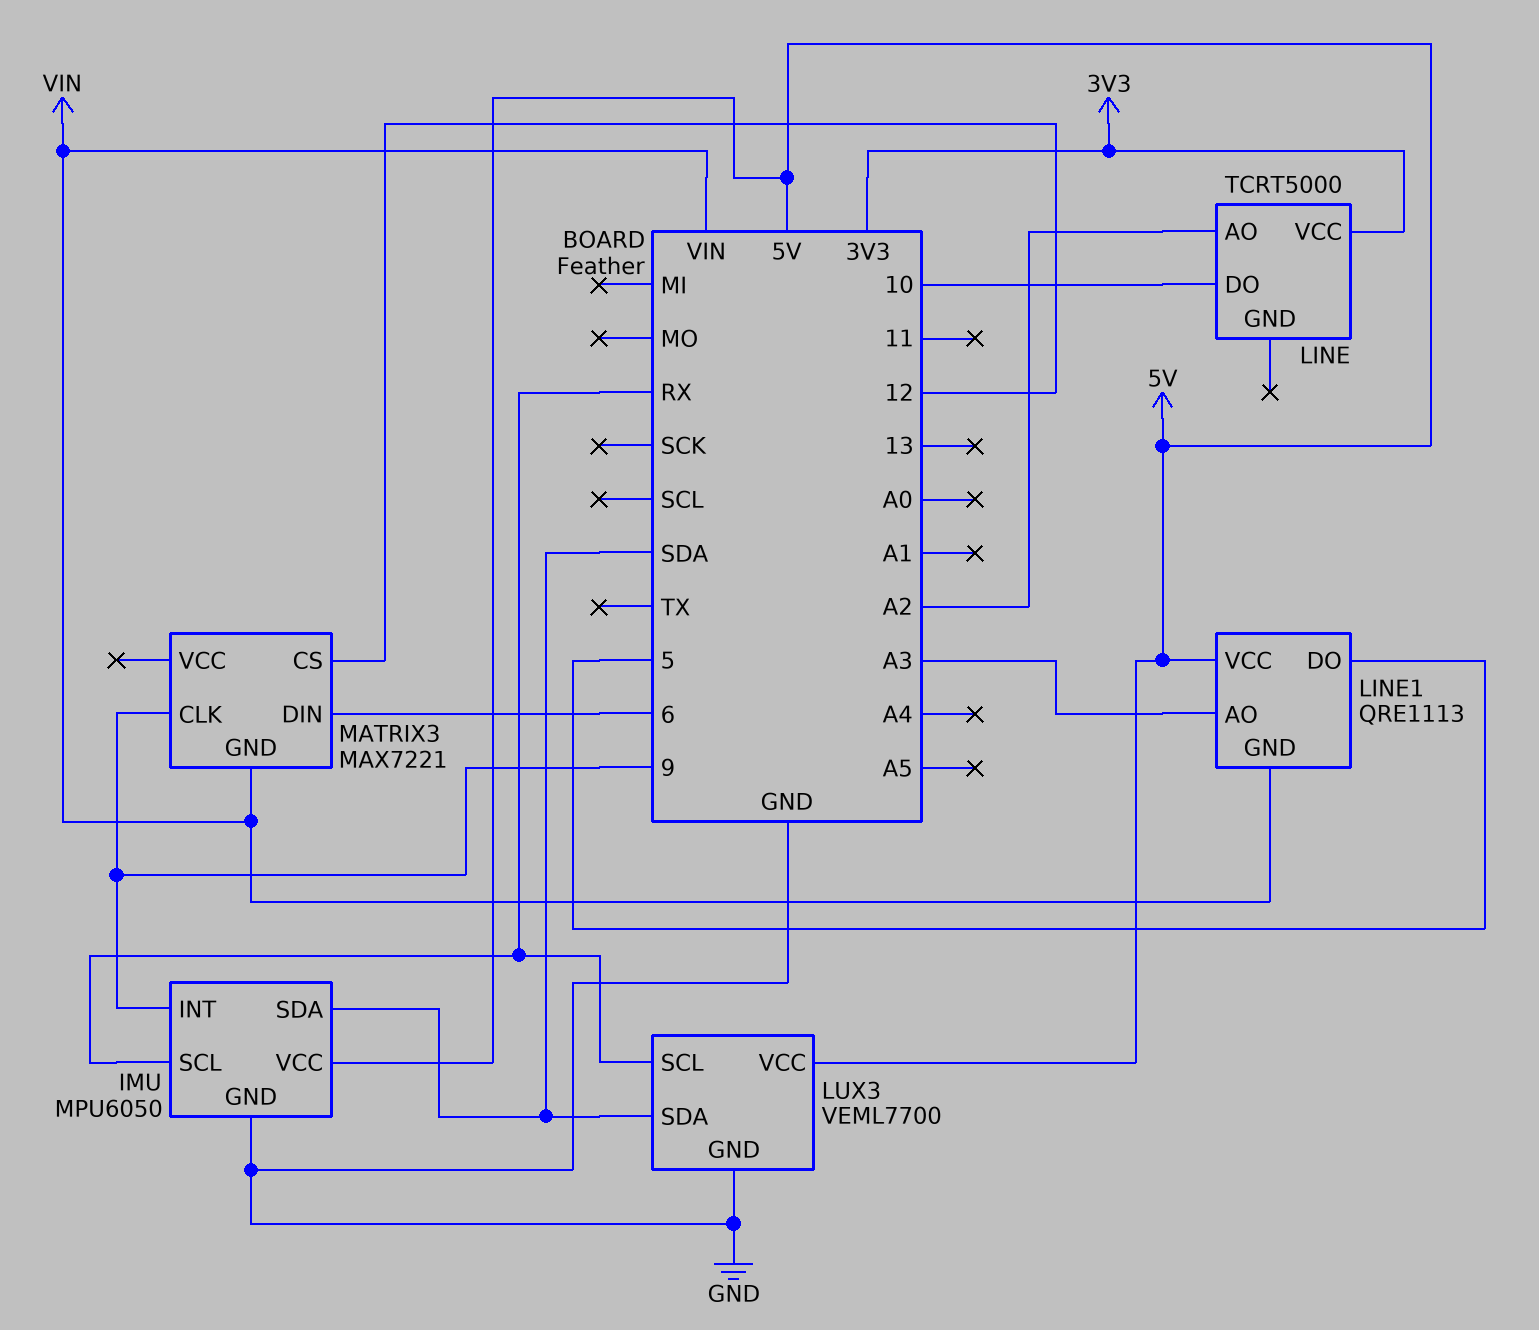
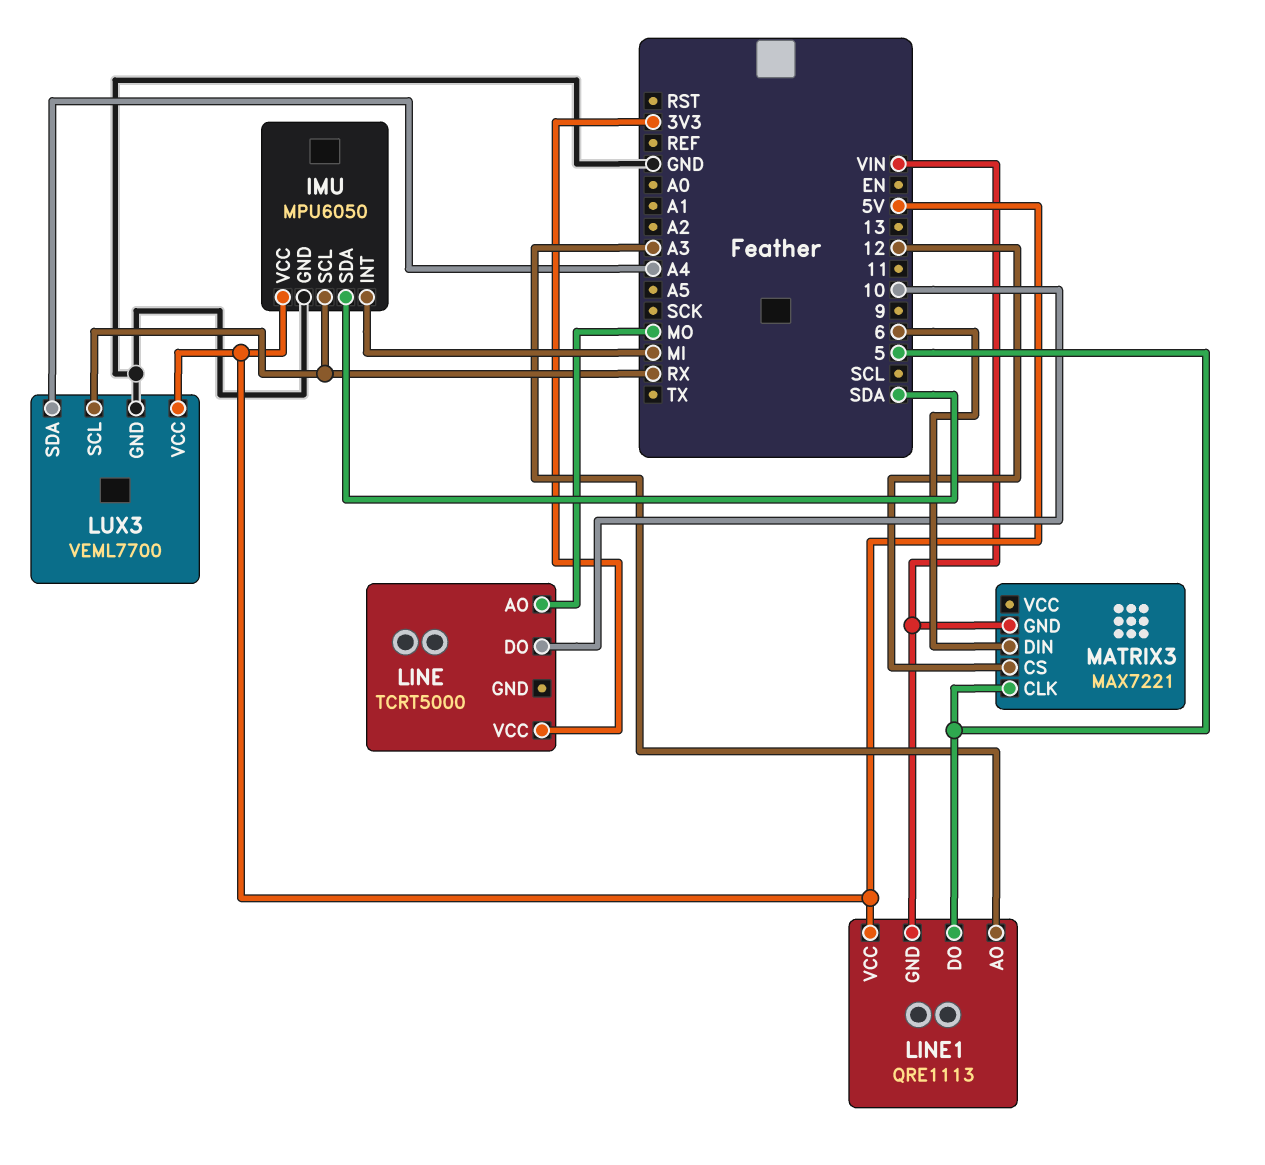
IMU pin INT: 9 -> MI
LINE pin AO: A2 -> MO
LUX3 pin SDA: SDA -> A4
MATRIX3 pin CLK: 9 -> 5

